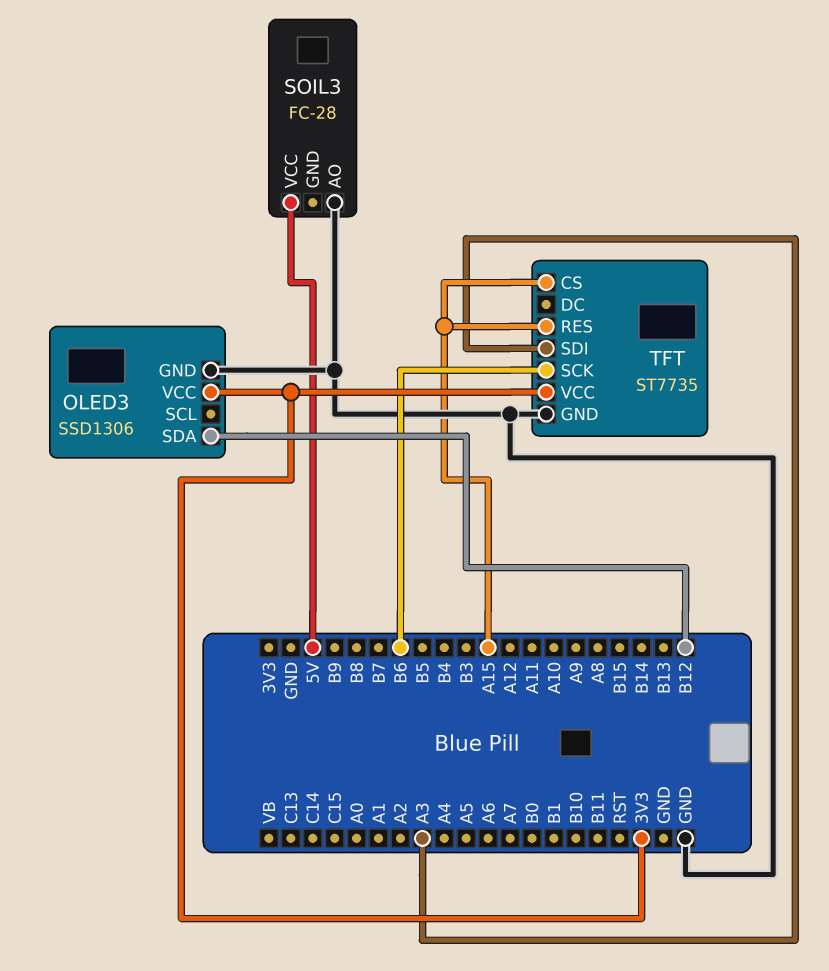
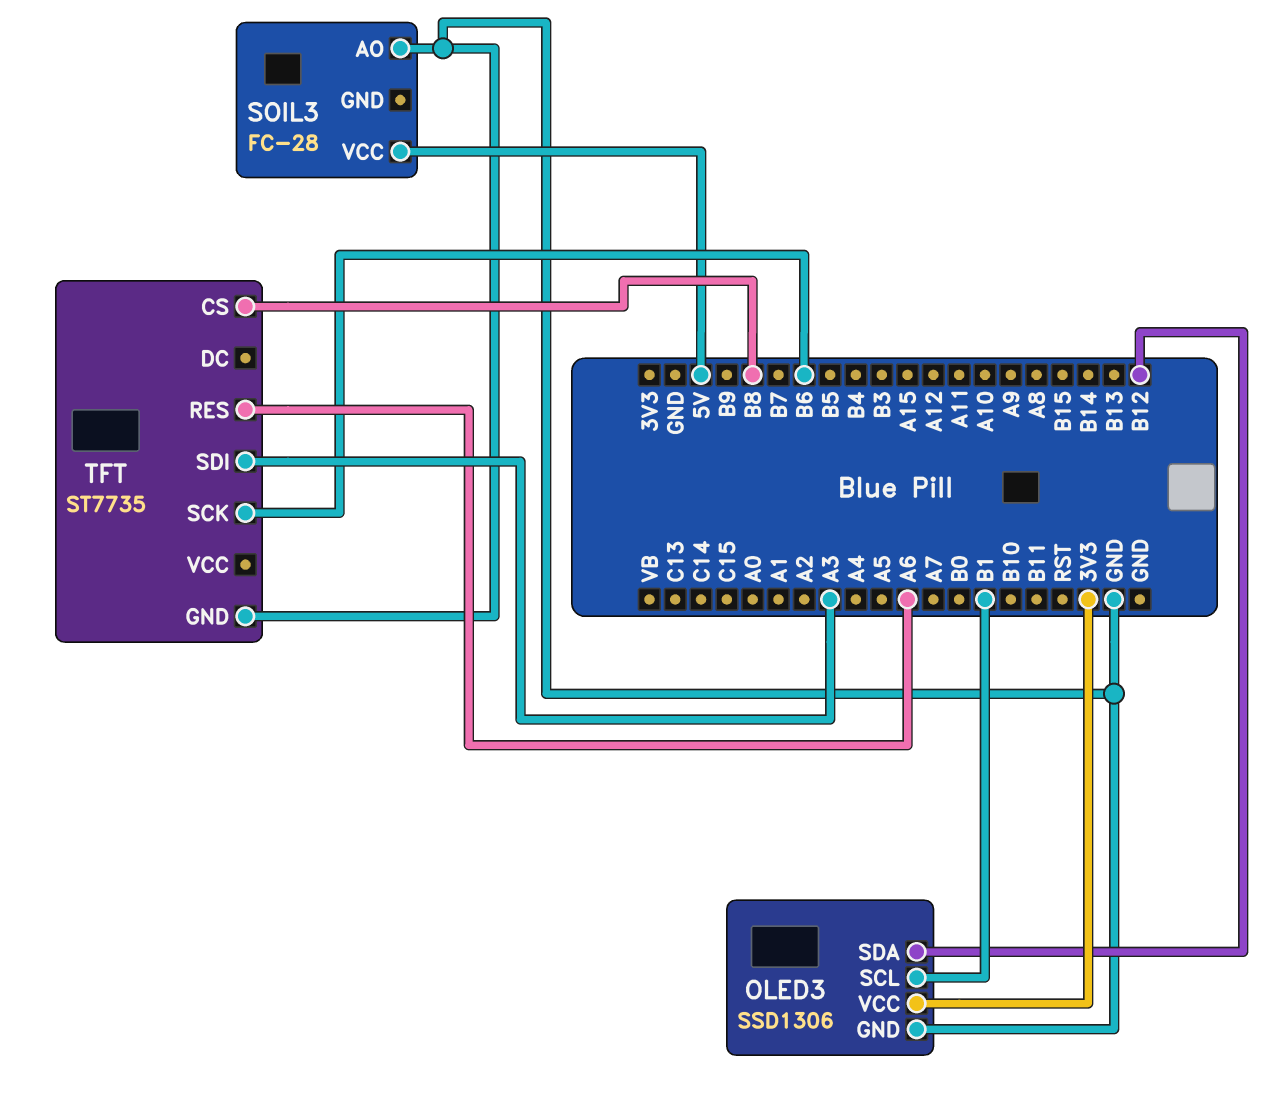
OLED3 pin SCL: none -> B1
TFT pin CS: A15 -> B8
TFT pin RES: A15 -> A6
TFT pin VCC: 3V3 -> none

